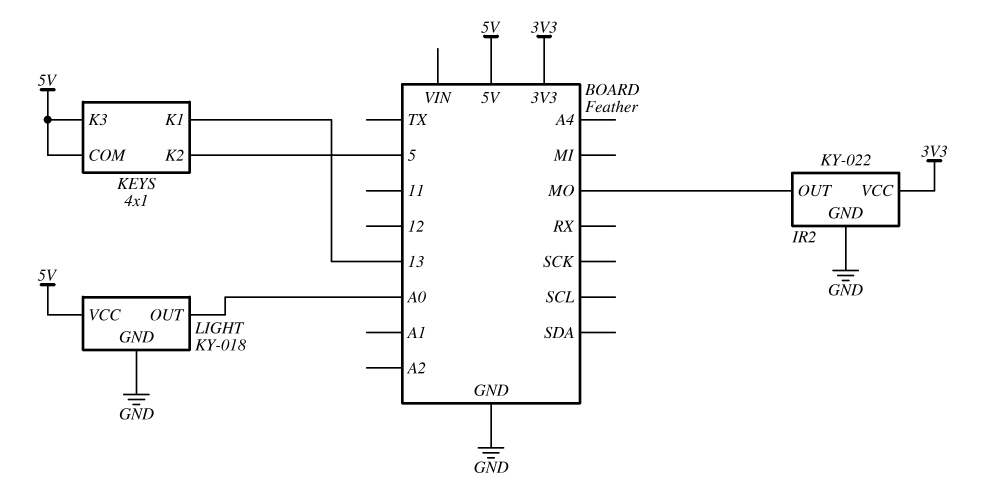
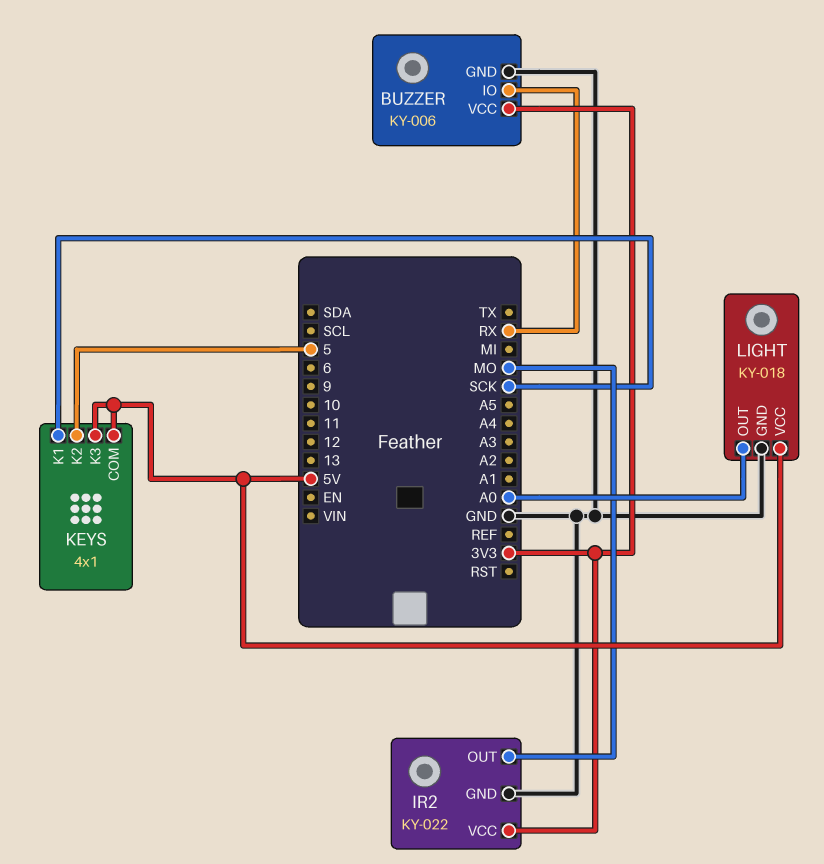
BUZZER: none -> KY-006
BUZZER pin GND: none -> GND
BUZZER pin IO: none -> RX
BUZZER pin VCC: none -> 3V3
KEYS pin K1: 13 -> SCK

